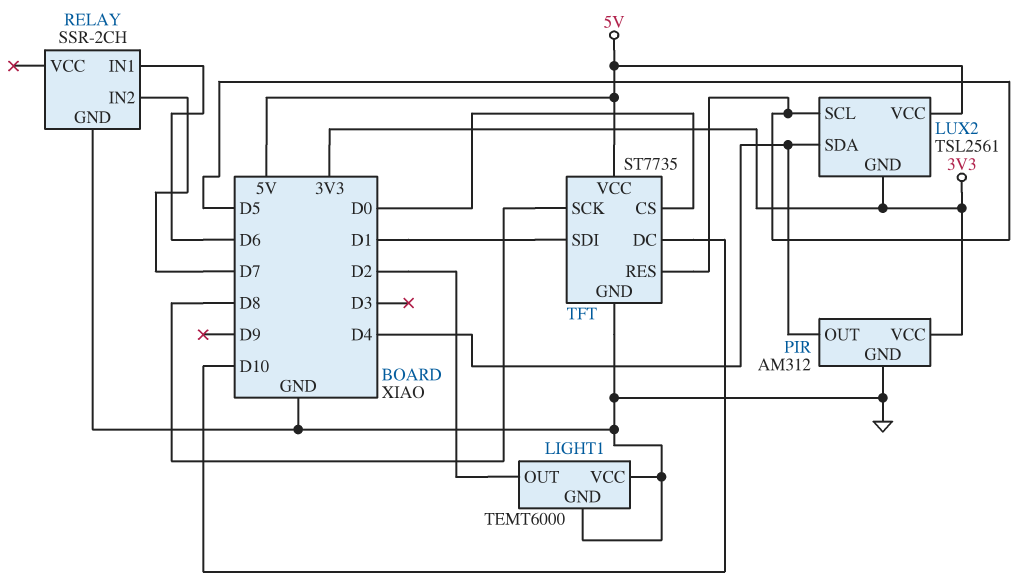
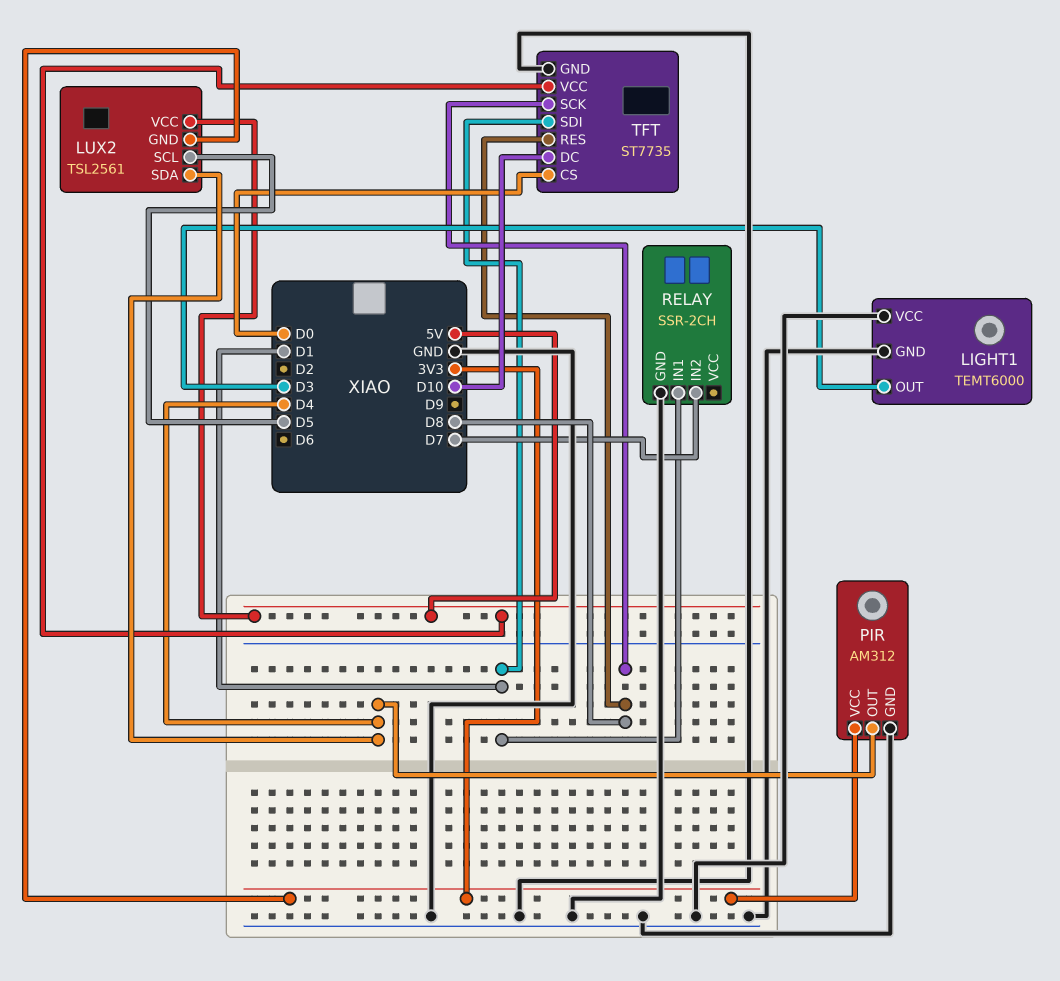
LIGHT1 pin OUT: D2 -> D3
RELAY pin IN1: D6 -> D1
TFT pin RES: D5 -> D8

